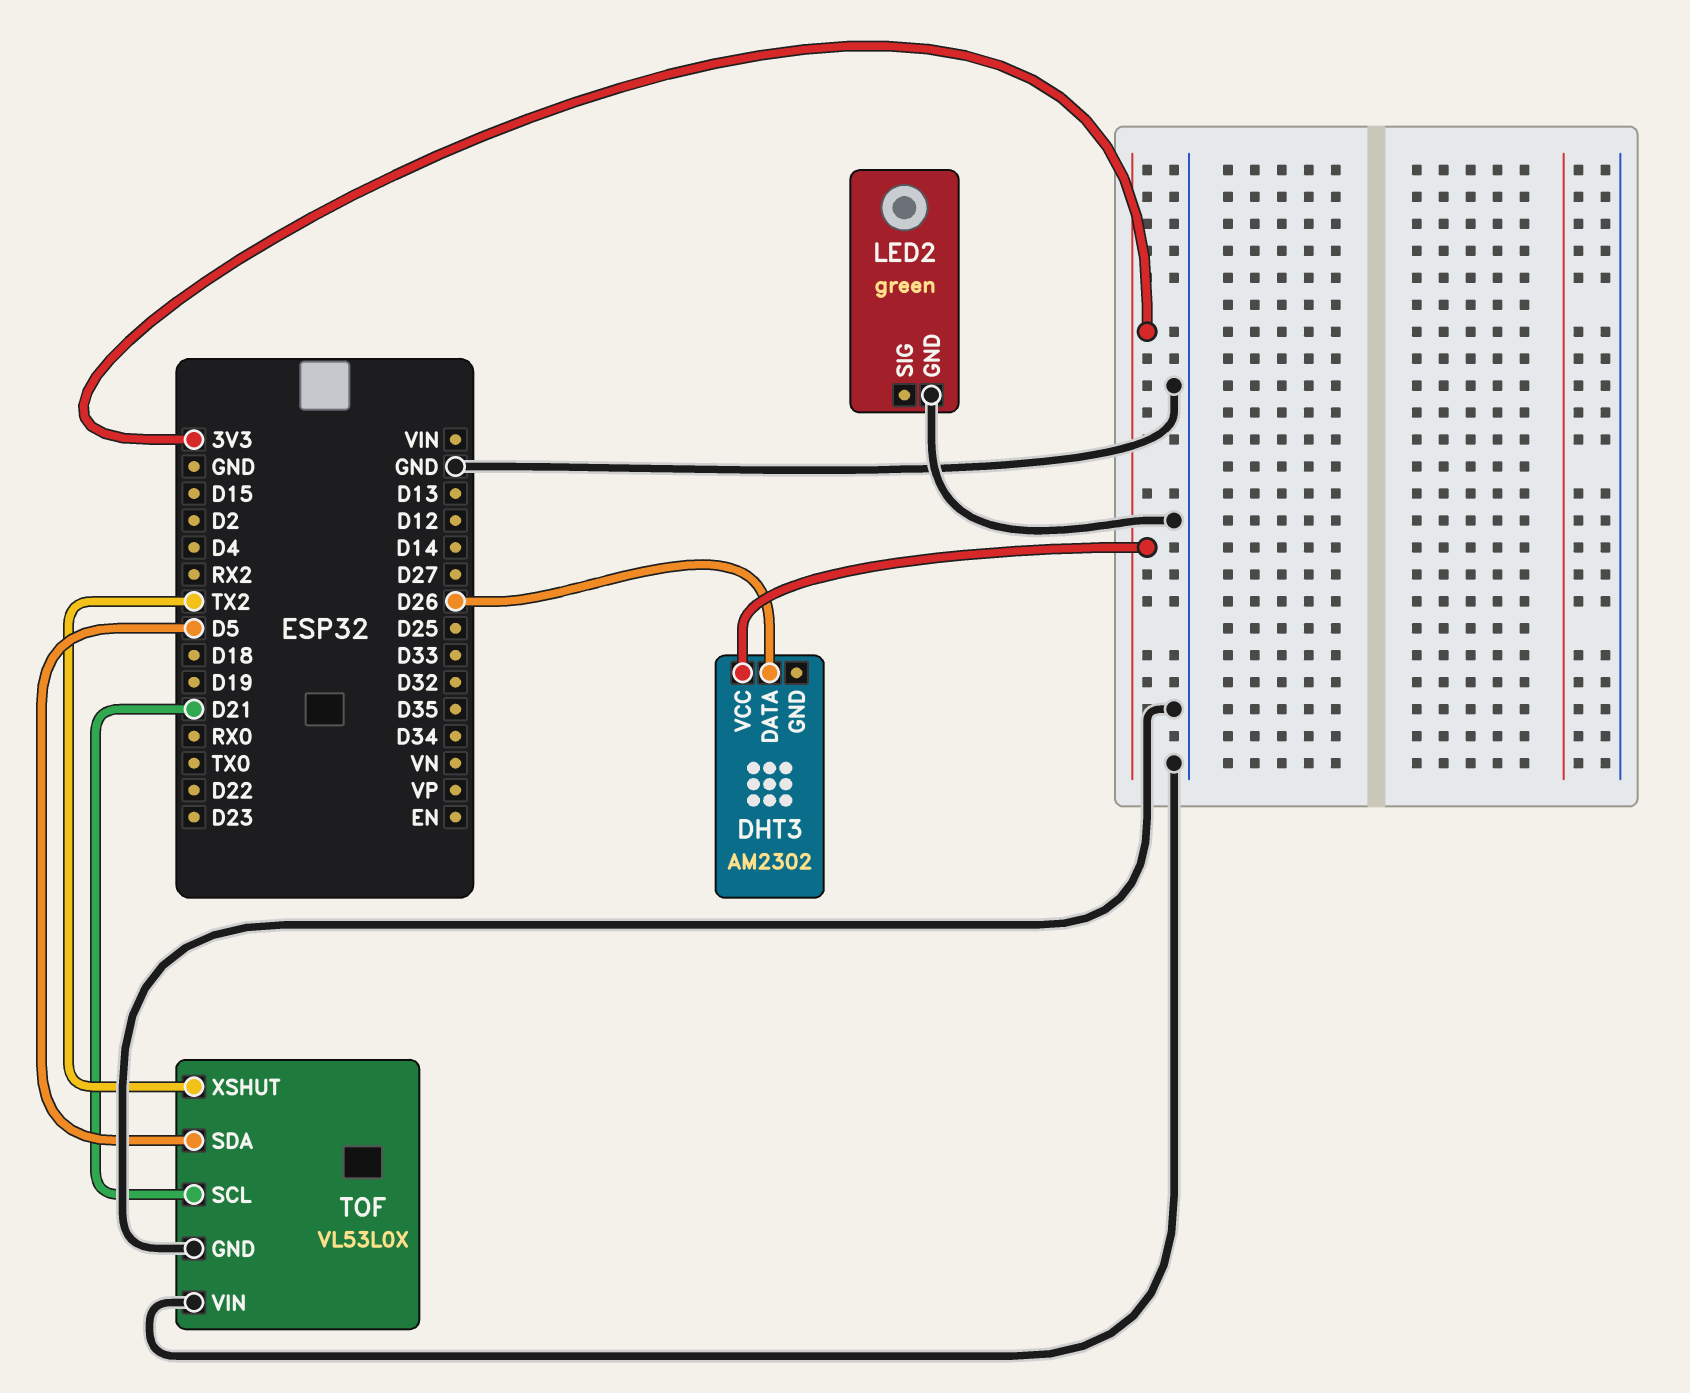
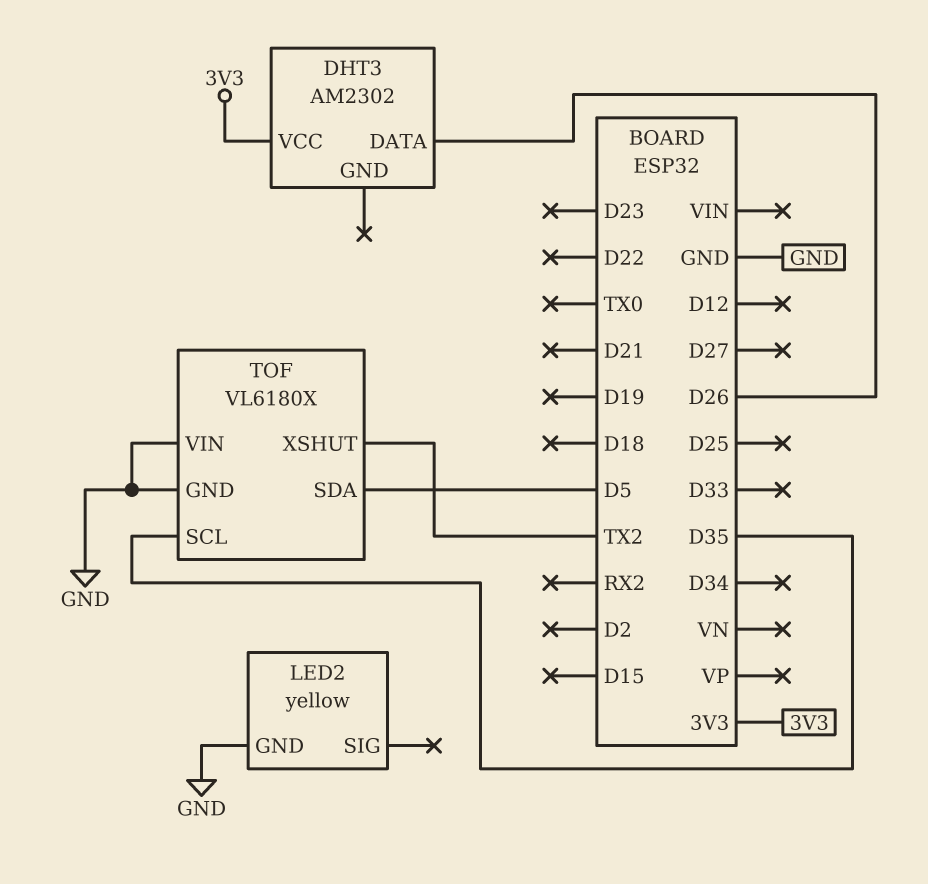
LED2: green -> yellow
TOF: VL53L0X -> VL6180X
TOF pin SCL: D21 -> D35

